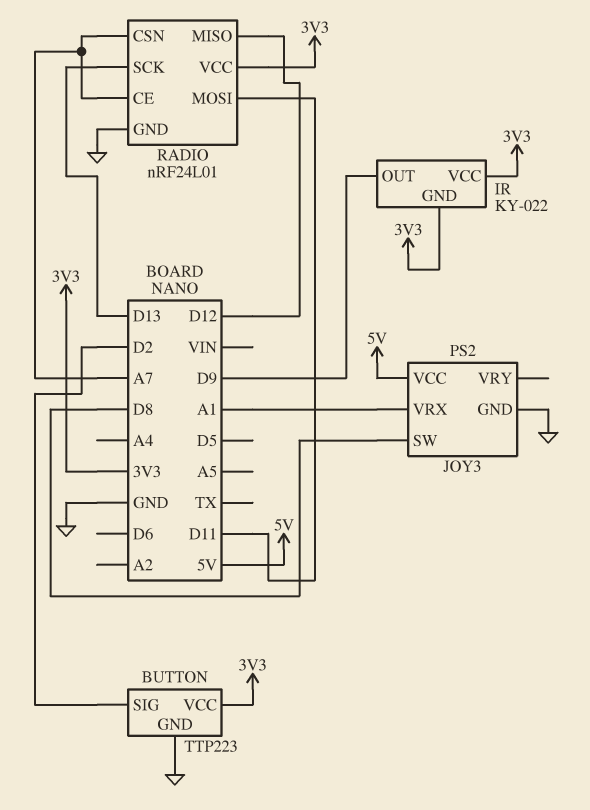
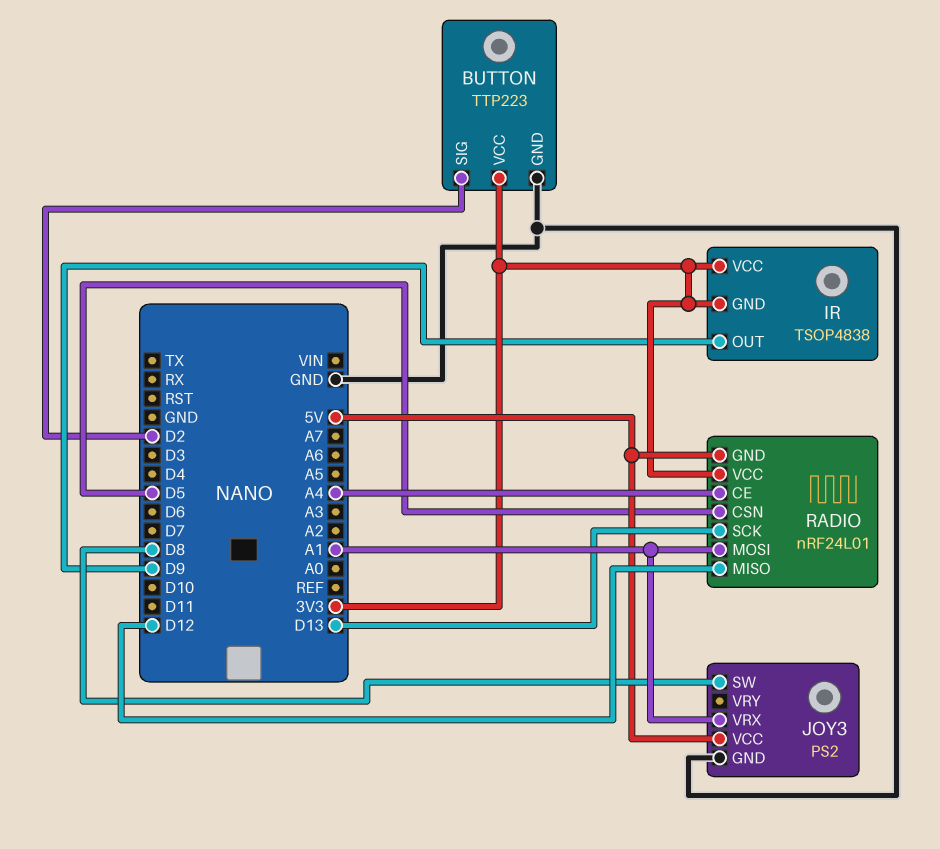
IR: KY-022 -> TSOP4838
RADIO pin CE: A7 -> A4
RADIO pin CSN: A7 -> D5
RADIO pin GND: GND -> 5V
RADIO pin MOSI: D11 -> A1

